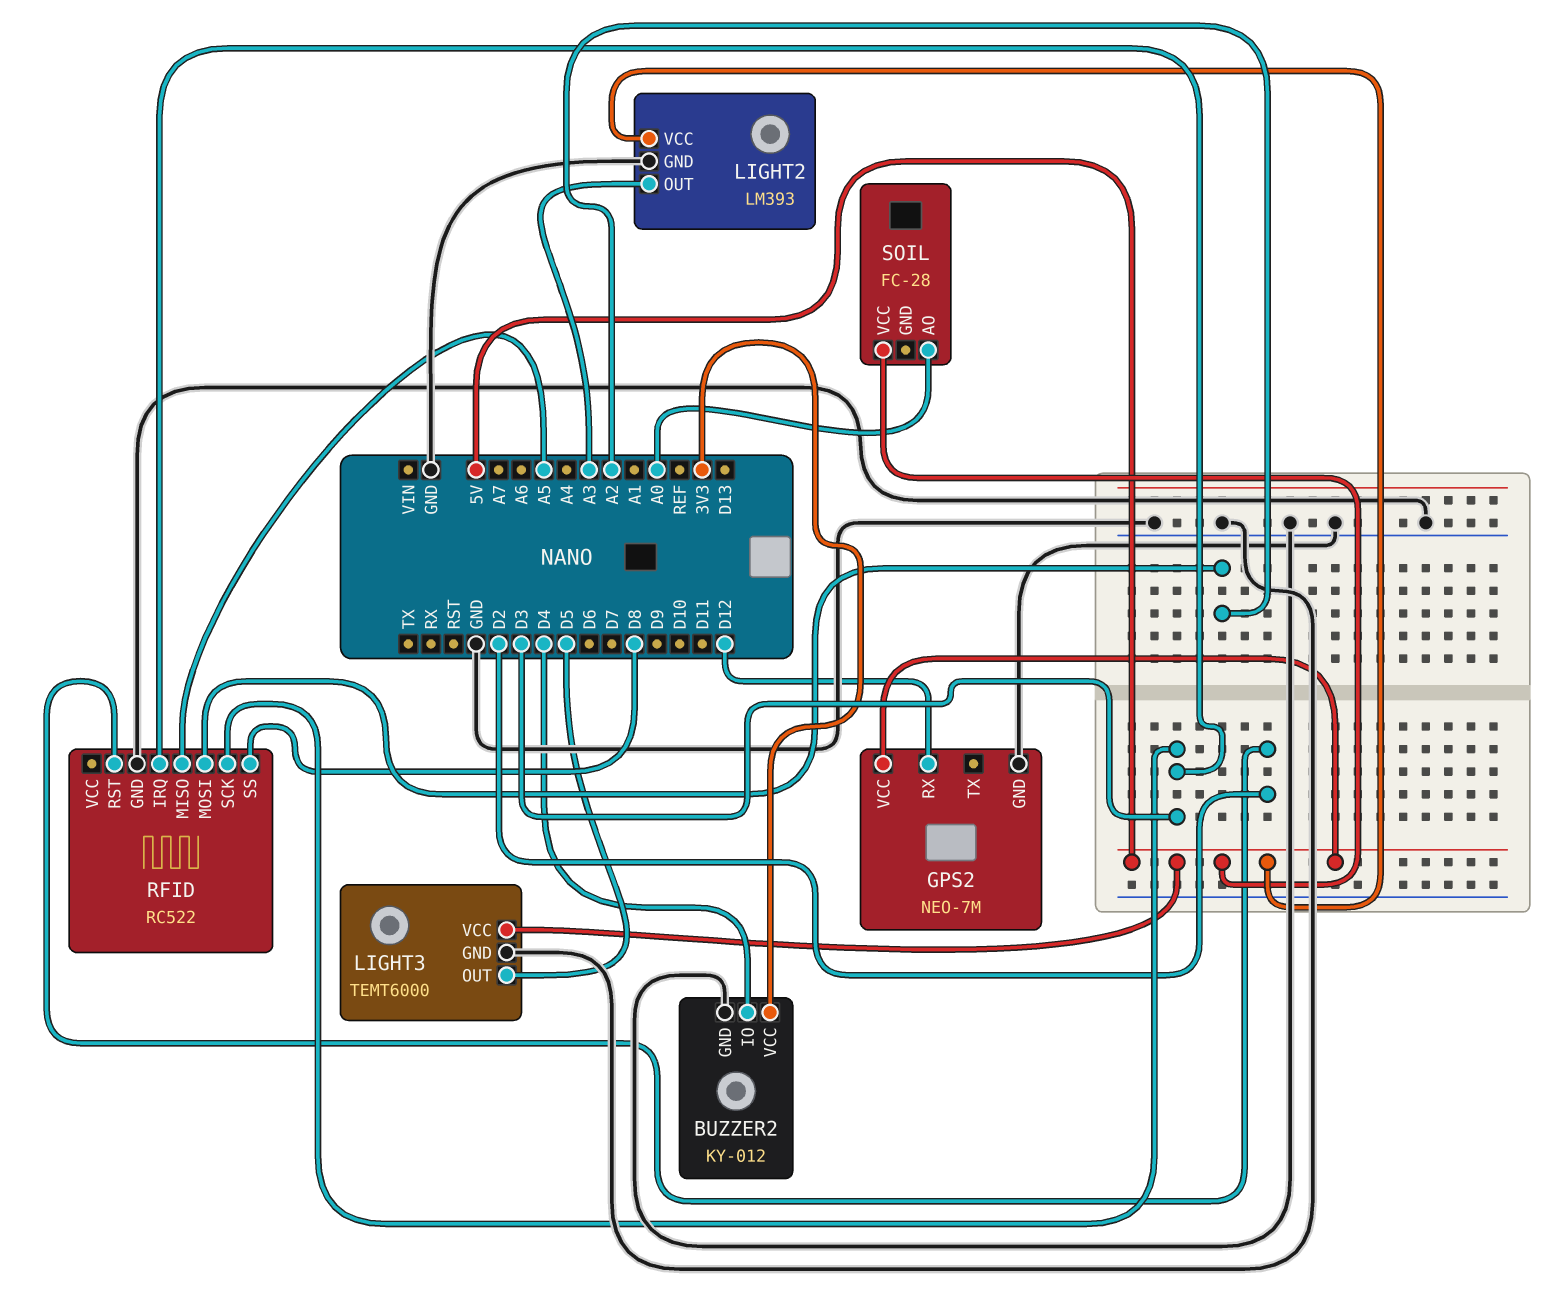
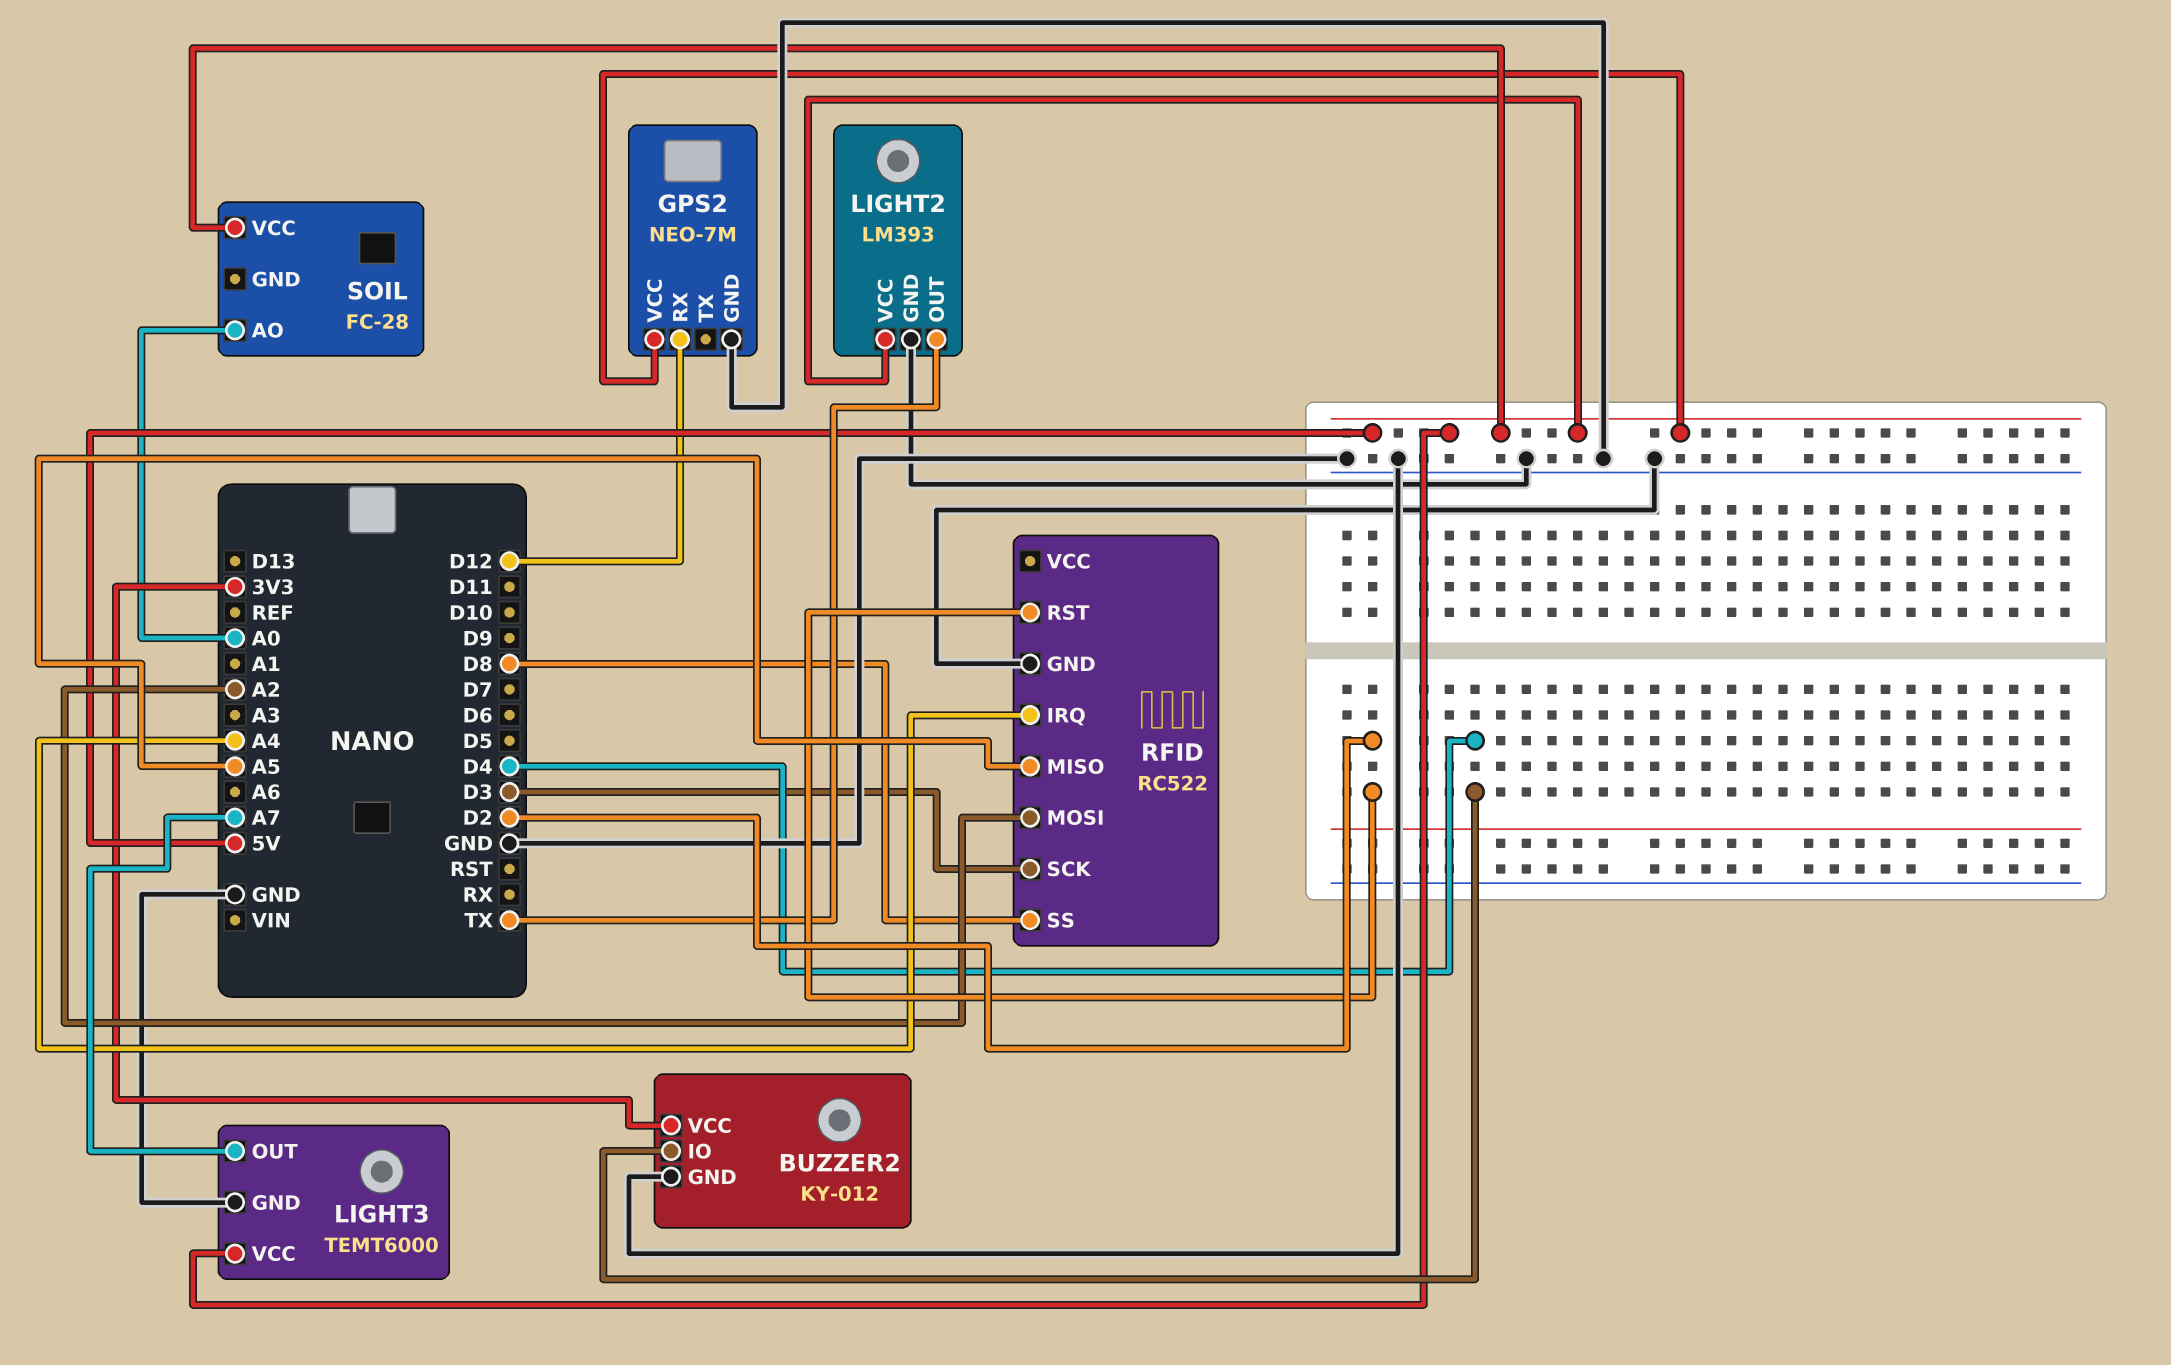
LIGHT2 pin OUT: A3 -> TX
LIGHT3 pin OUT: D5 -> A7
RFID pin IRQ: D3 -> A4

